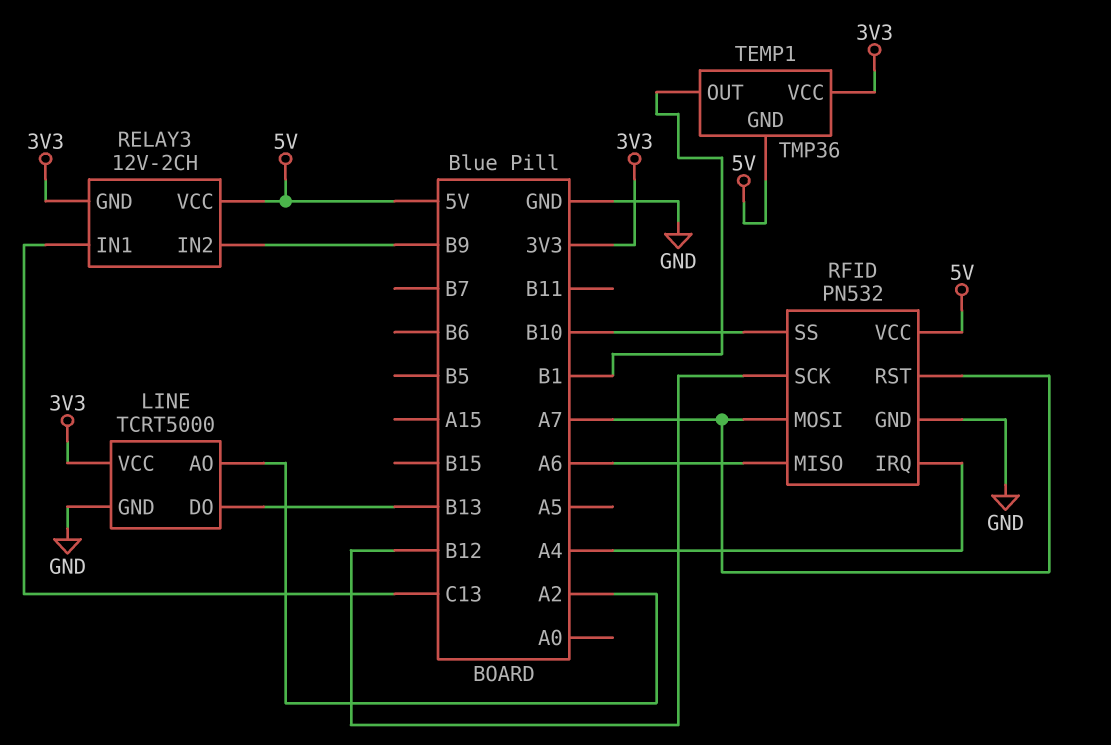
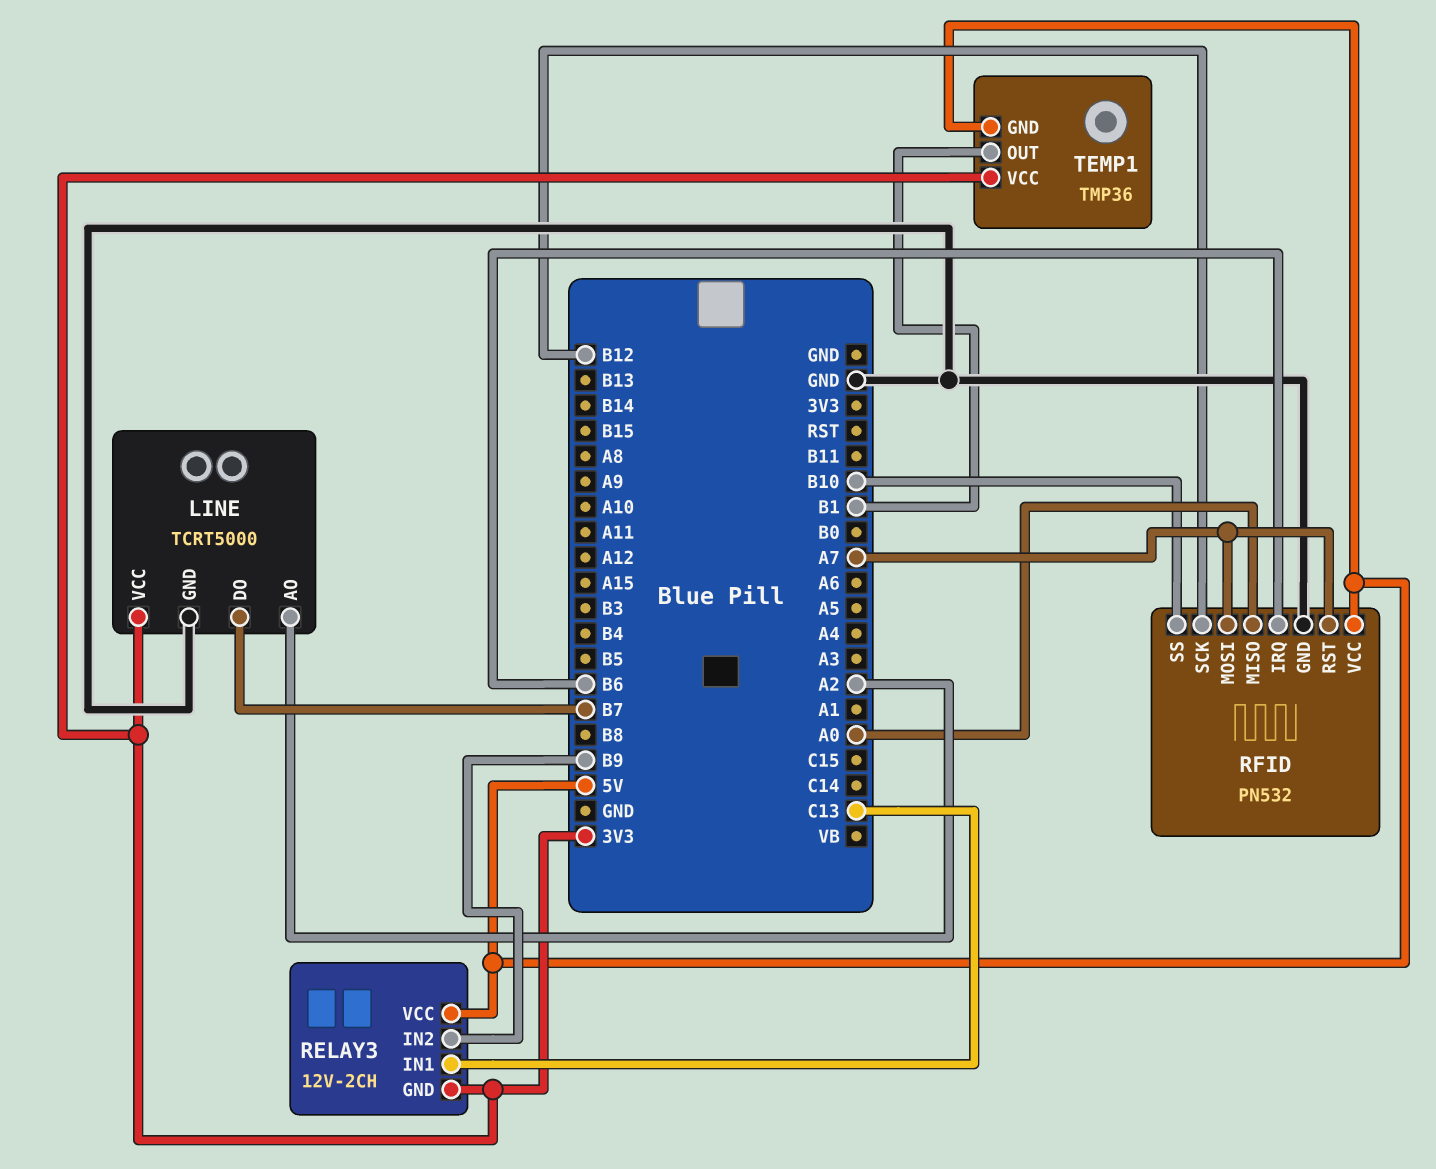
LINE pin DO: B13 -> B7
RFID pin IRQ: A4 -> B6
RFID pin MISO: A6 -> A0

